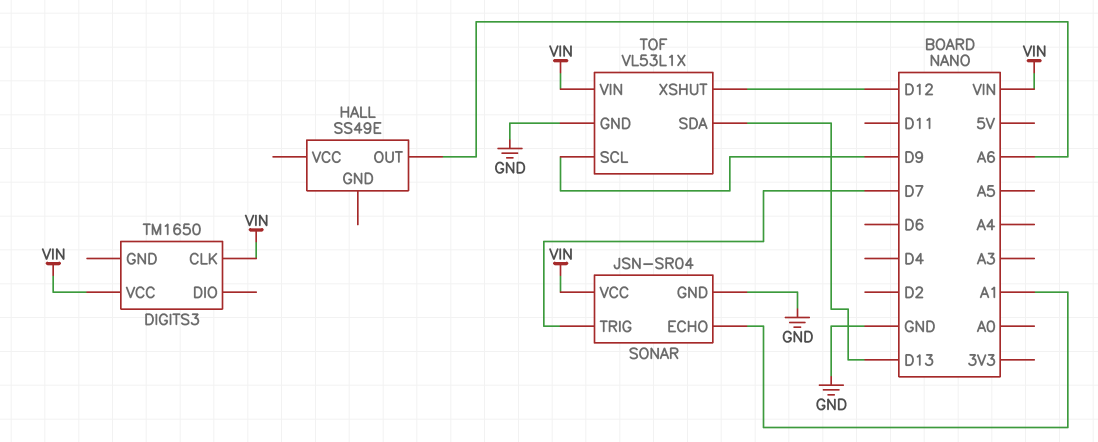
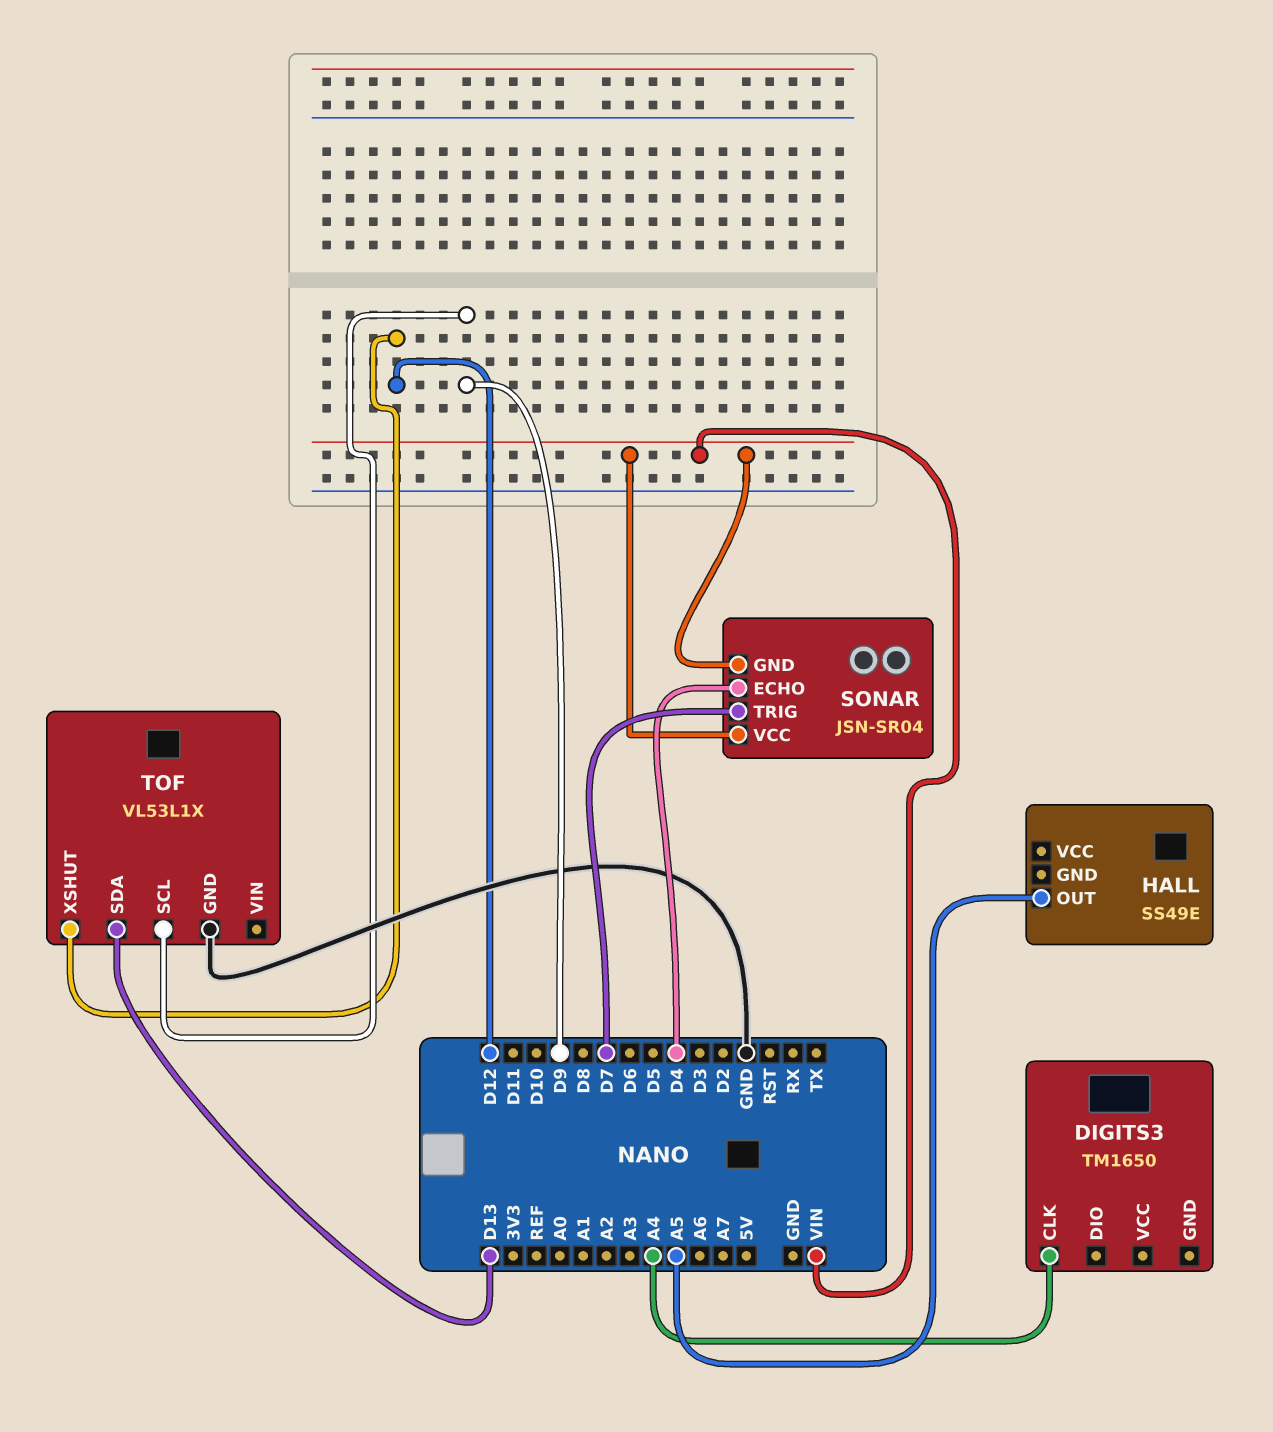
DIGITS3 pin CLK: VIN -> A4
DIGITS3 pin VCC: VIN -> none
HALL pin OUT: A6 -> A5
SONAR pin ECHO: A1 -> D4
SONAR pin GND: GND -> VIN
TOF pin VIN: VIN -> none

